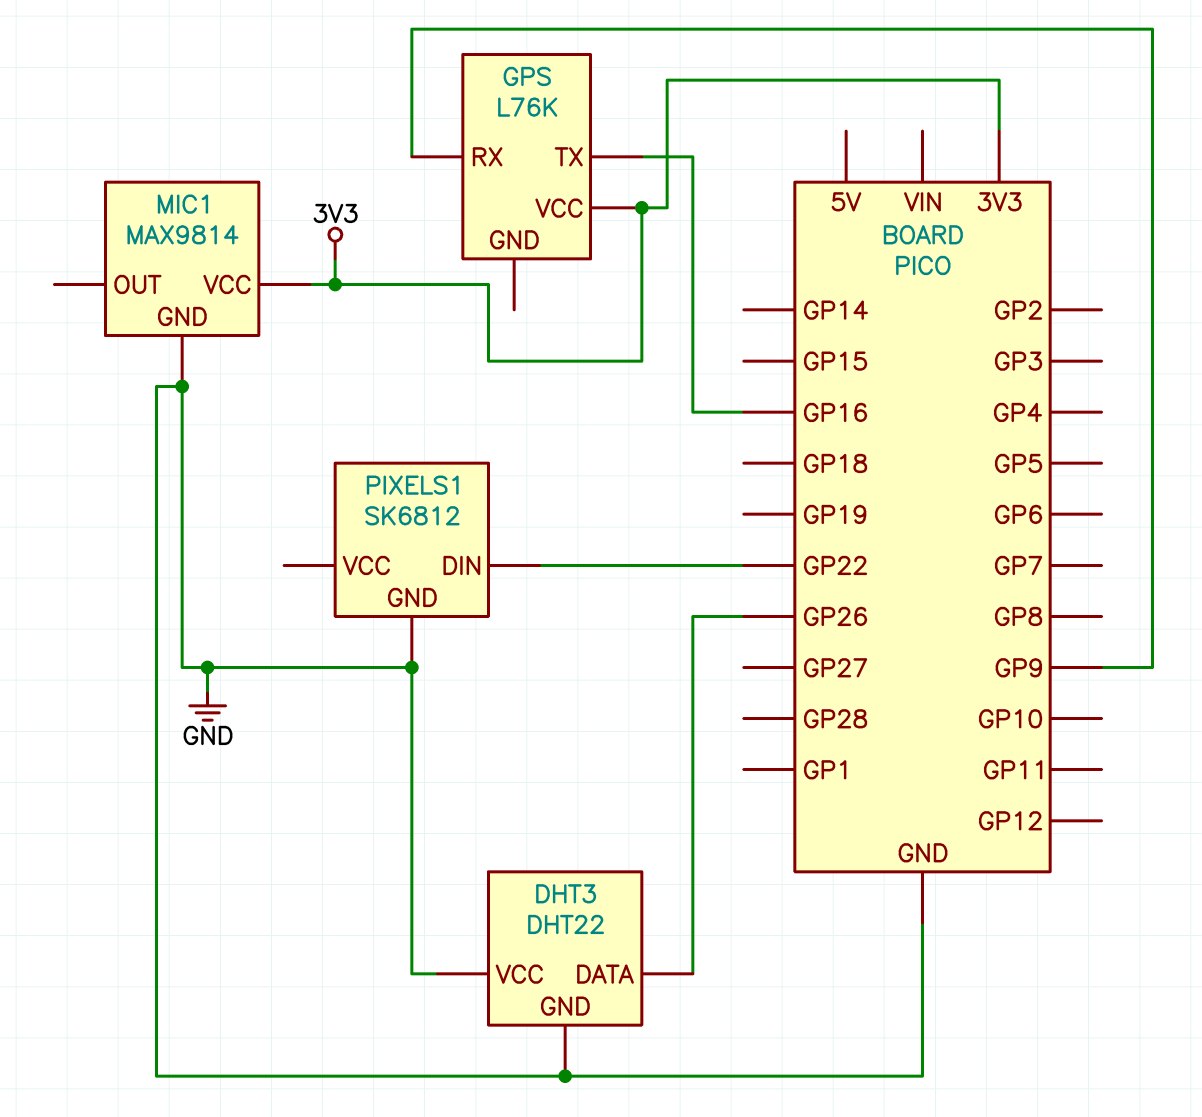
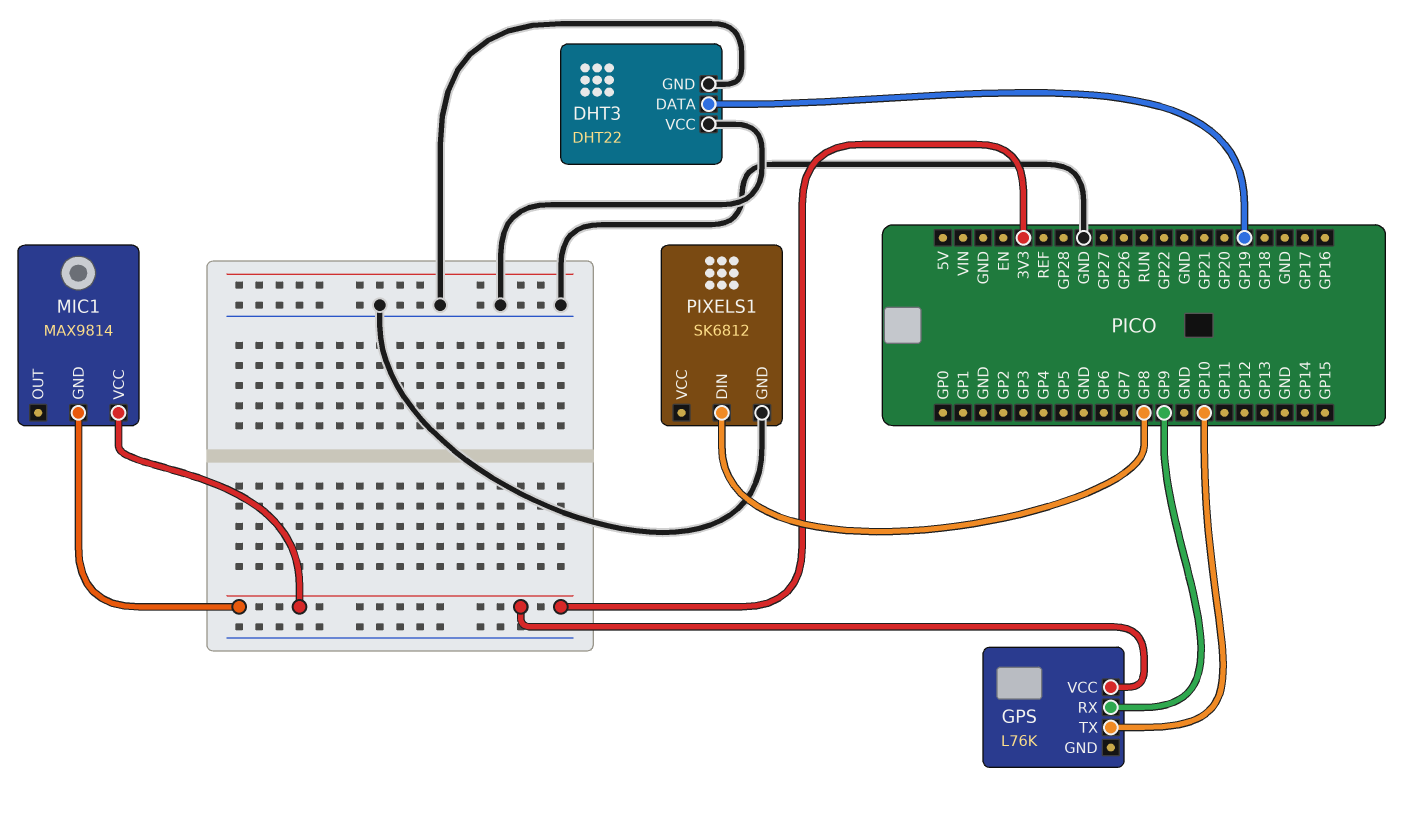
DHT3 pin DATA: GP26 -> GP19
GPS pin TX: GP16 -> GP10
MIC1 pin GND: GND -> 3V3
PIXELS1 pin DIN: GP22 -> GP8

